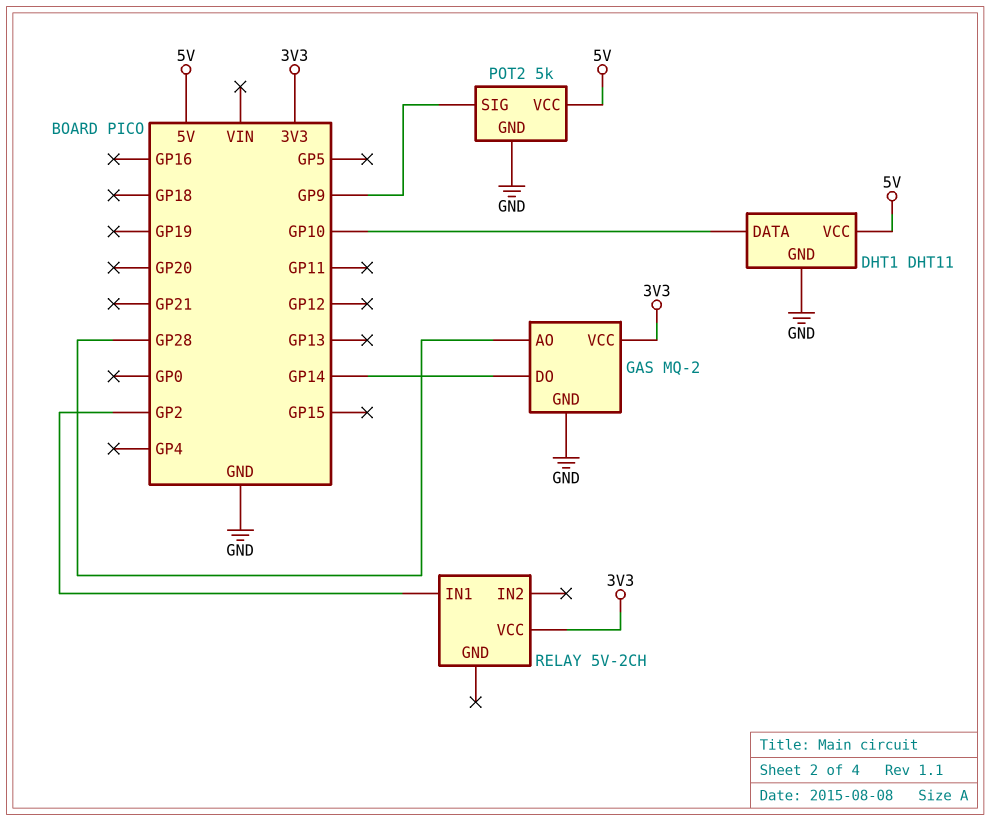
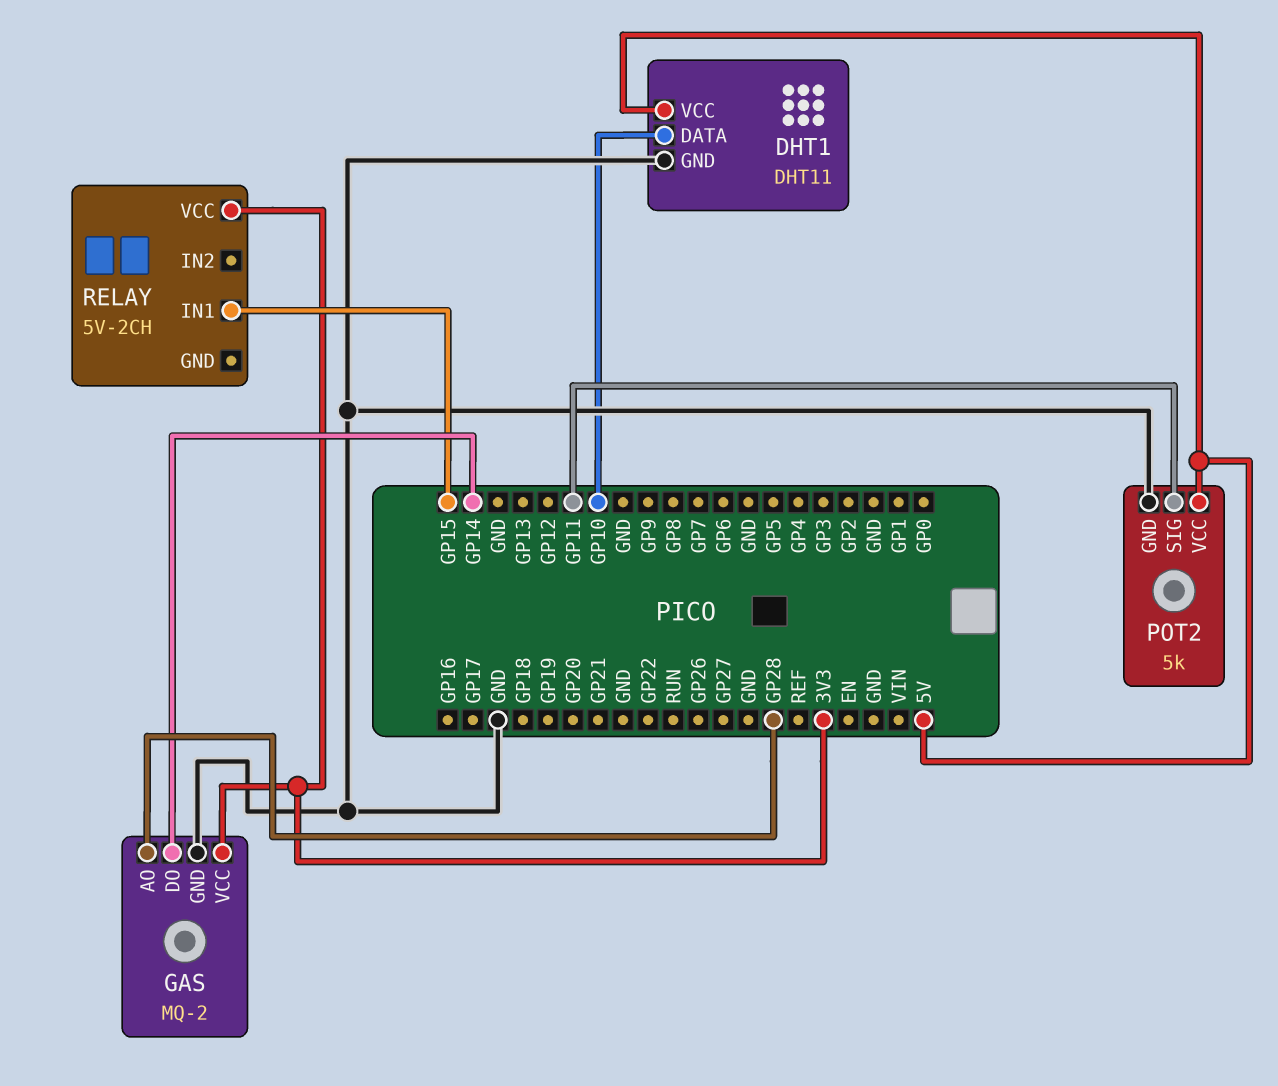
POT2 pin SIG: GP9 -> GP11
RELAY pin IN1: GP2 -> GP15

